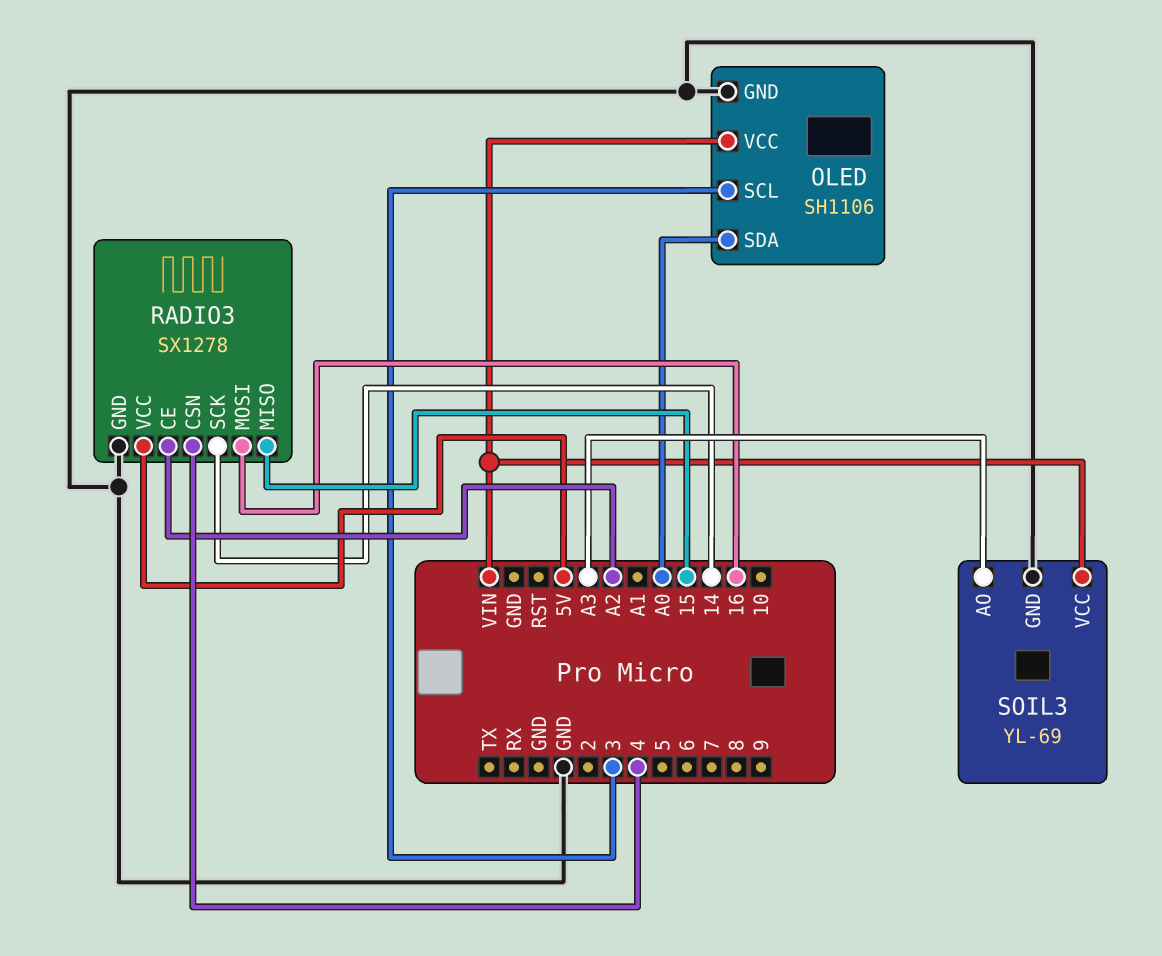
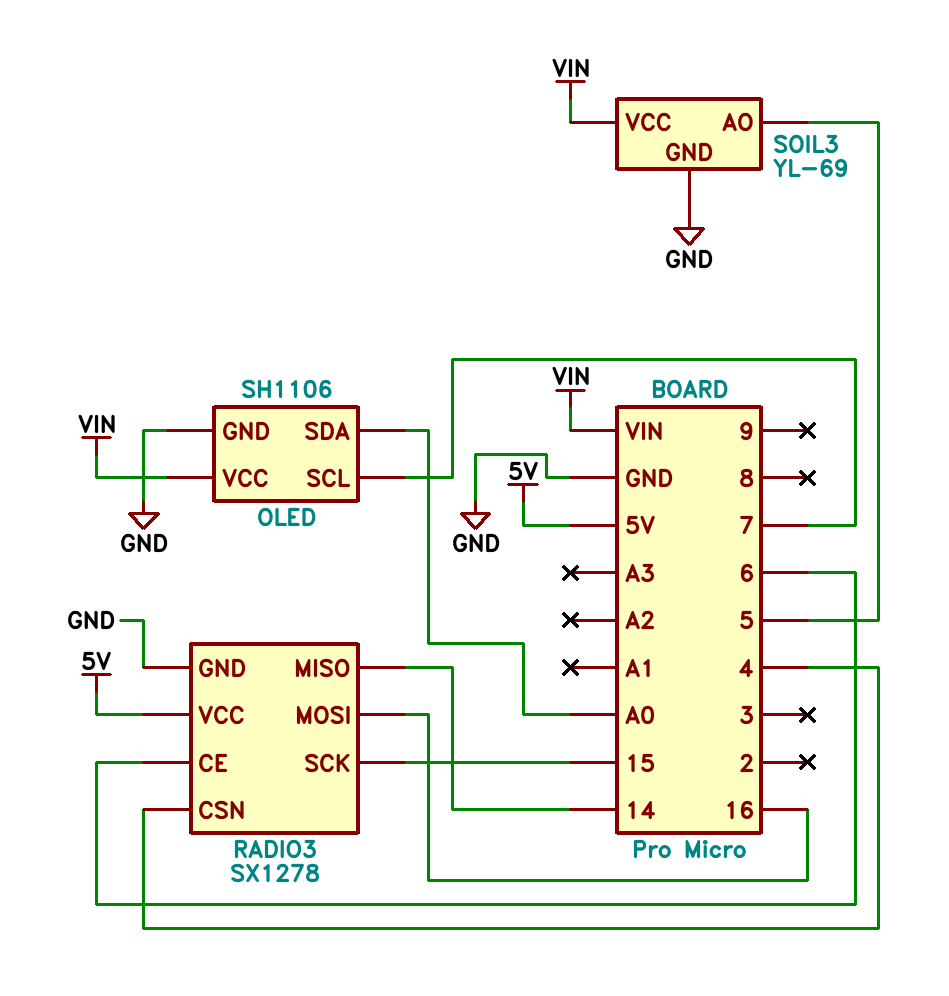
OLED pin SCL: 3 -> 7
RADIO3 pin CE: A2 -> 6
RADIO3 pin MISO: 15 -> 14
RADIO3 pin SCK: 14 -> 15
SOIL3 pin AO: A3 -> 5

